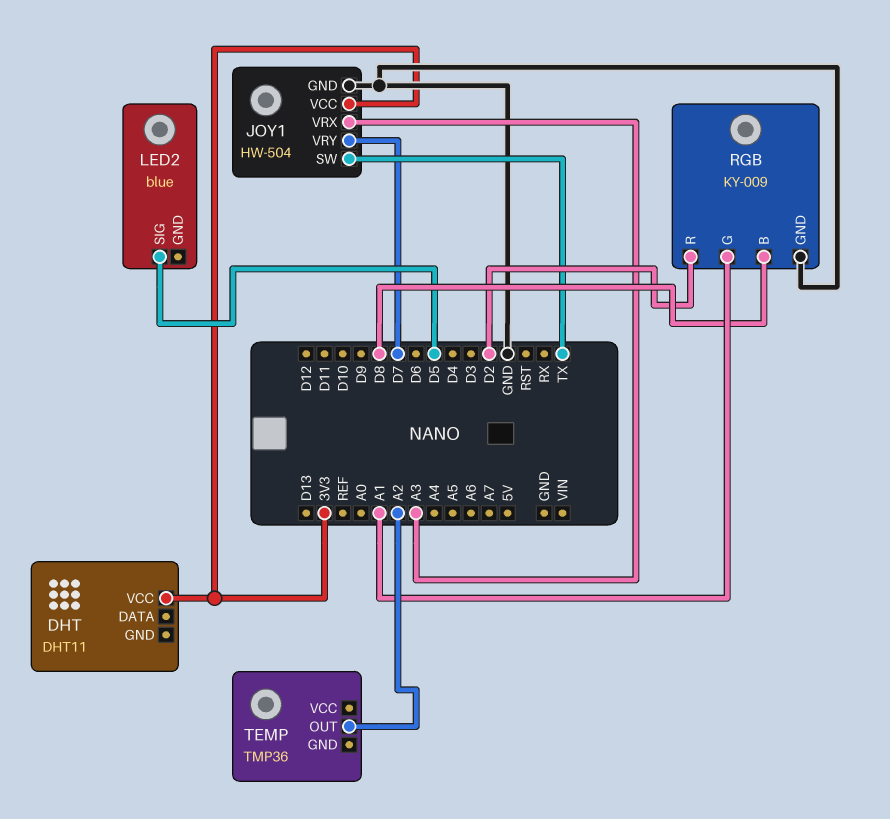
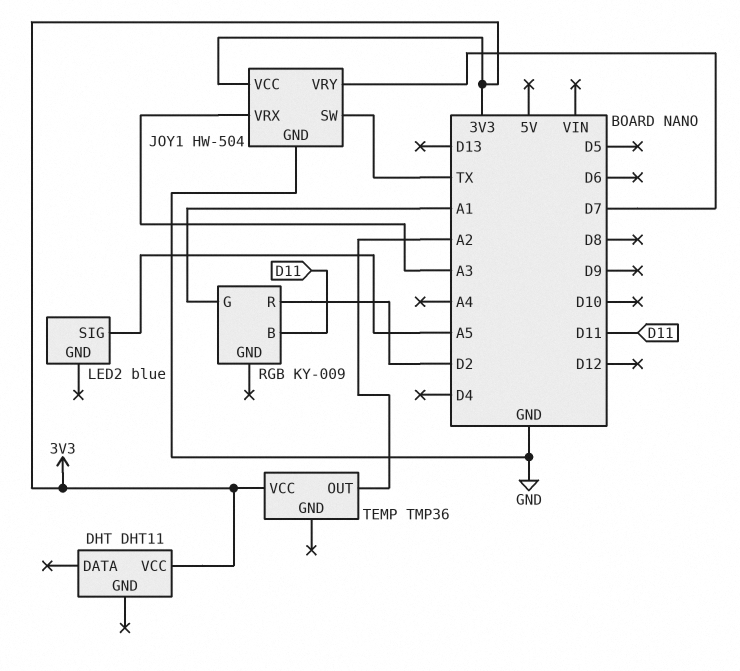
LED2 pin SIG: D5 -> A5
RGB pin B: D8 -> D11
RGB pin GND: GND -> none
TEMP pin VCC: none -> 3V3

